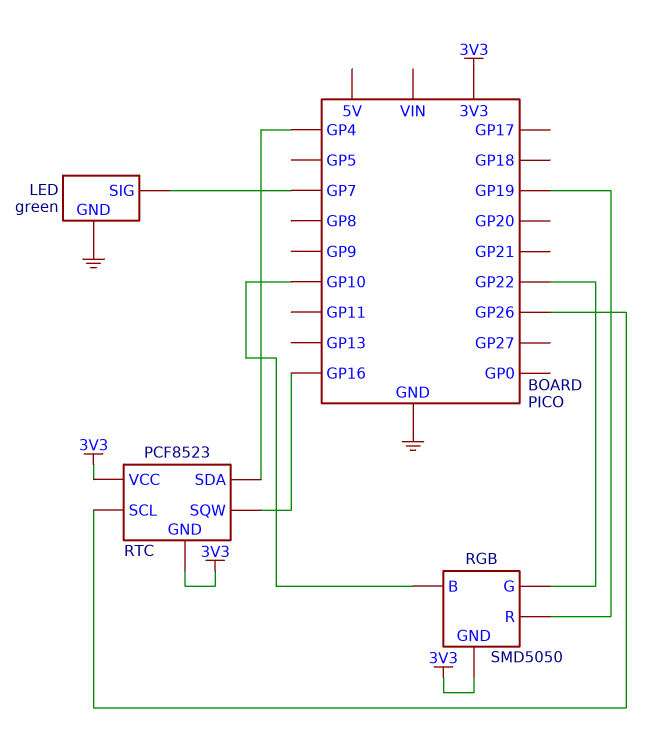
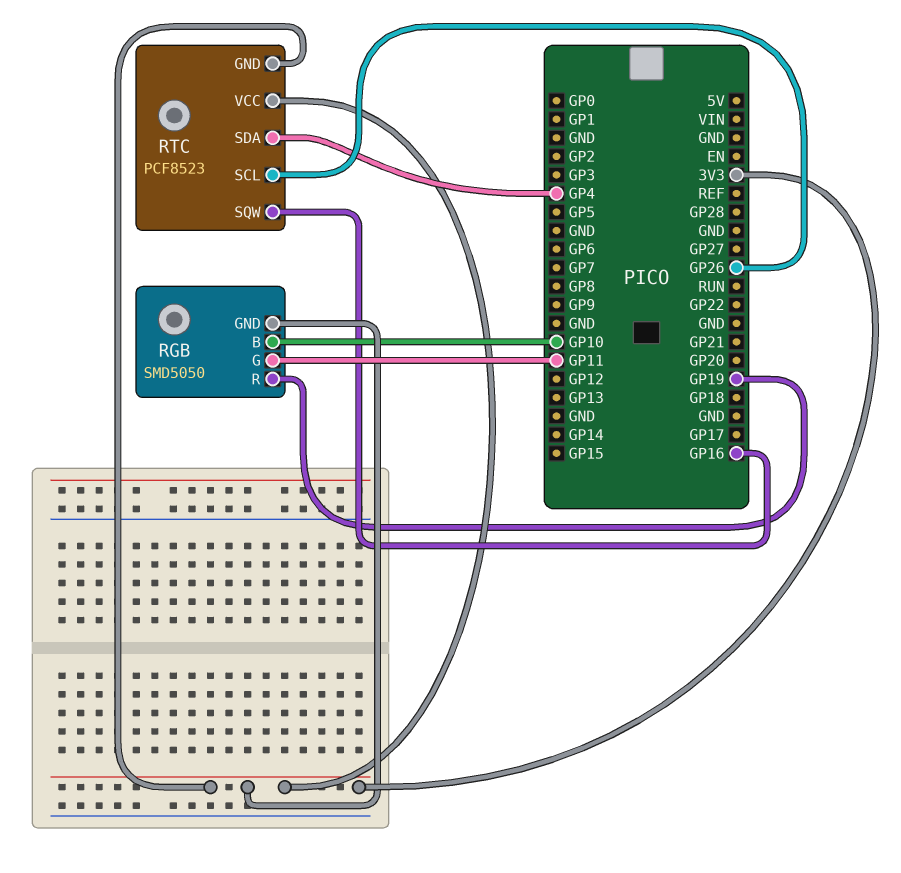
LED: green -> none
LED pin GND: GND -> none
LED pin SIG: GP7 -> none
RGB pin G: GP22 -> GP11

